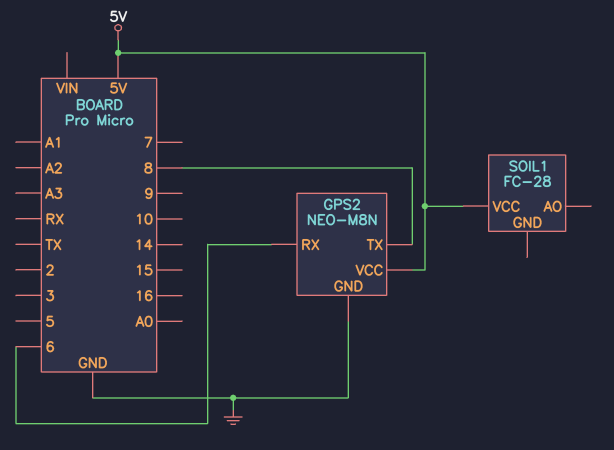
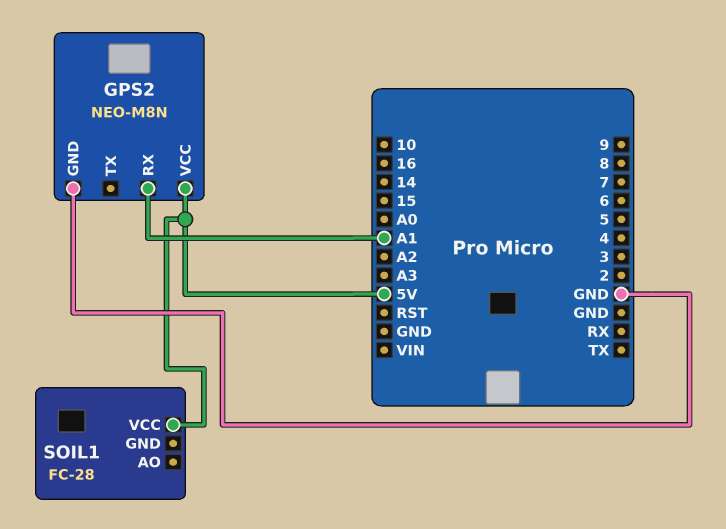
GPS2 pin RX: 6 -> A1
GPS2 pin TX: 8 -> none

